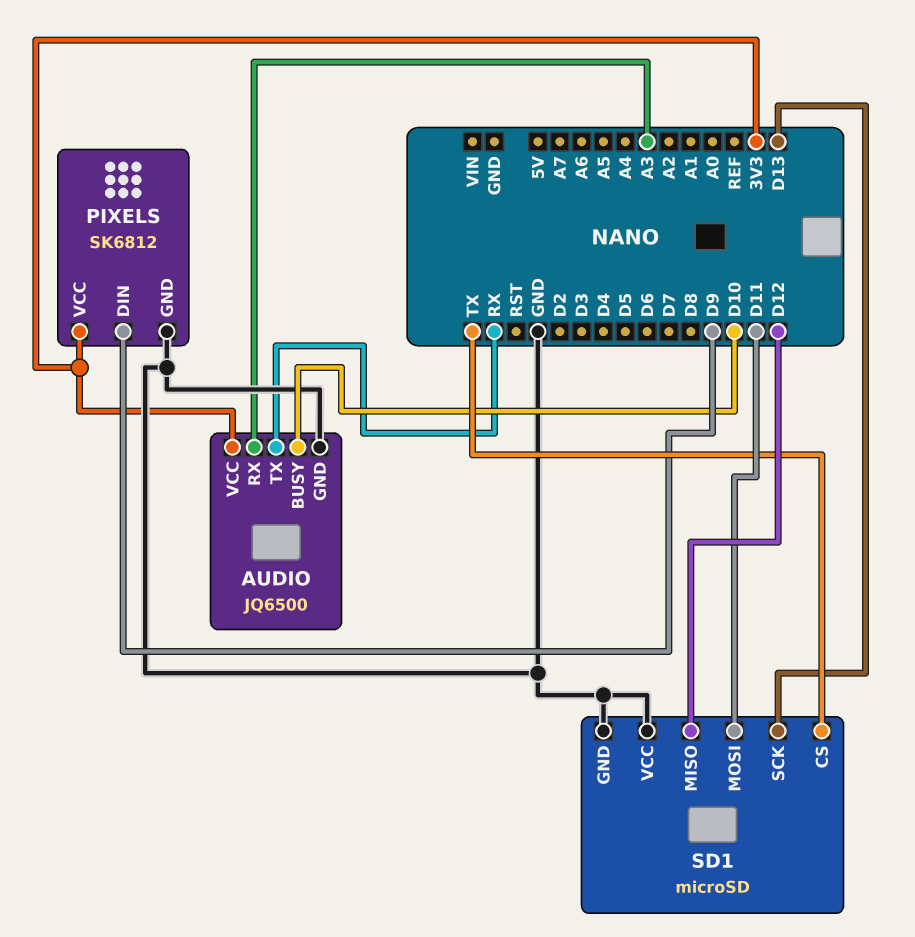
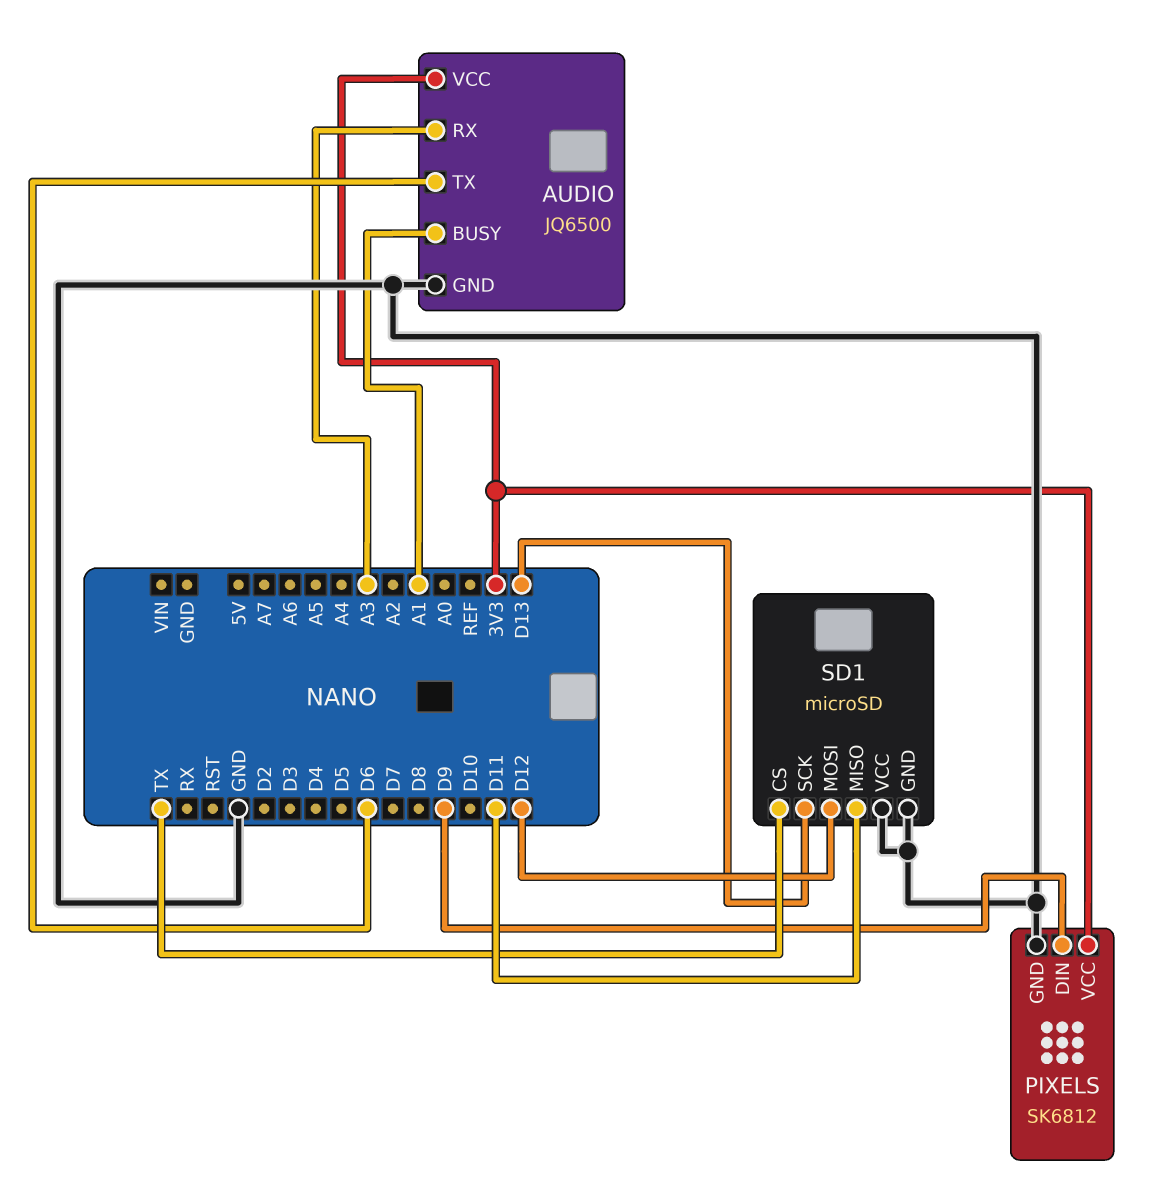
AUDIO pin BUSY: D10 -> A1
AUDIO pin TX: RX -> D6
SD1 pin MISO: D12 -> D11
SD1 pin MOSI: D11 -> D12

